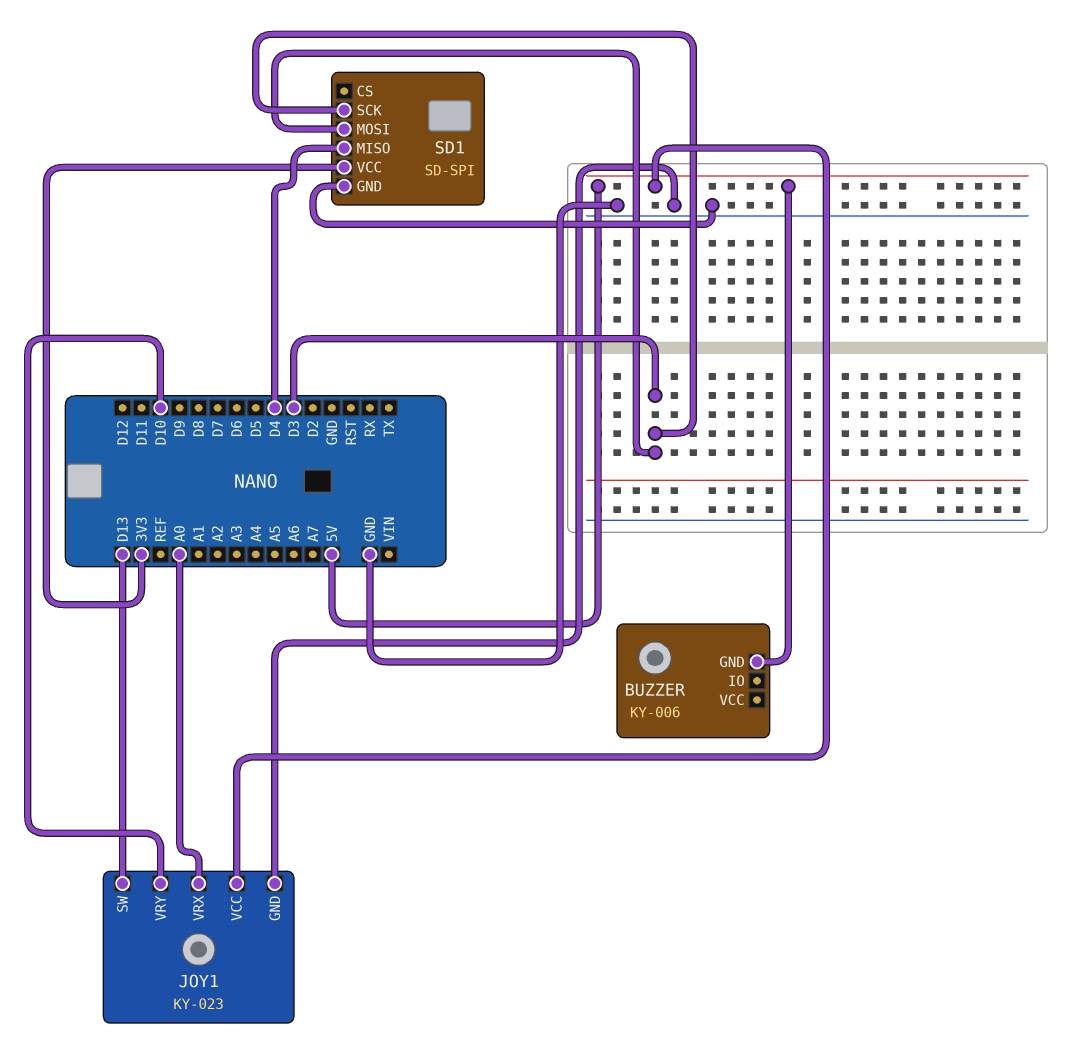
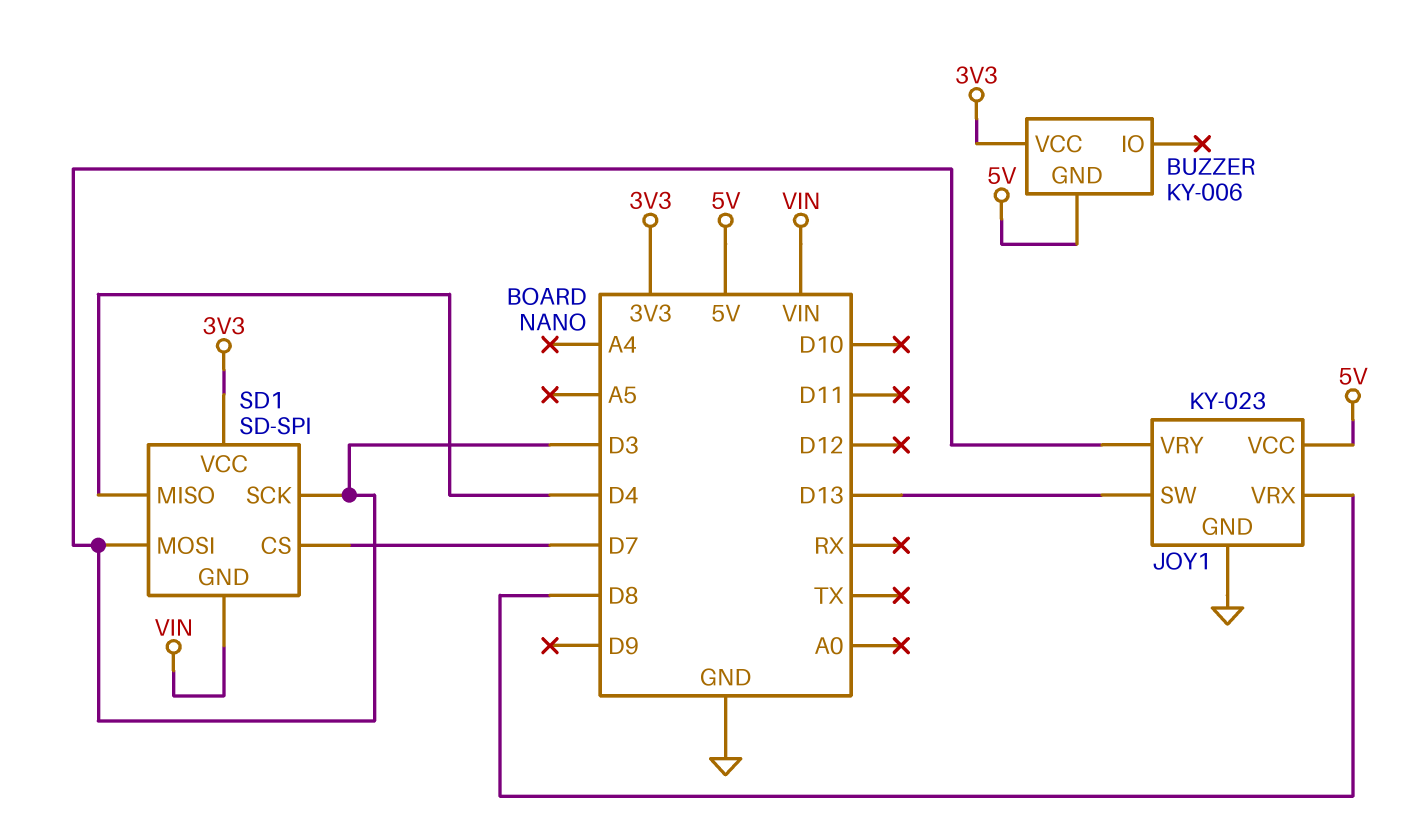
BUZZER pin VCC: none -> 3V3
JOY1 pin VRX: A0 -> D8
JOY1 pin VRY: D10 -> D3
SD1 pin CS: none -> D7
SD1 pin GND: GND -> VIN

